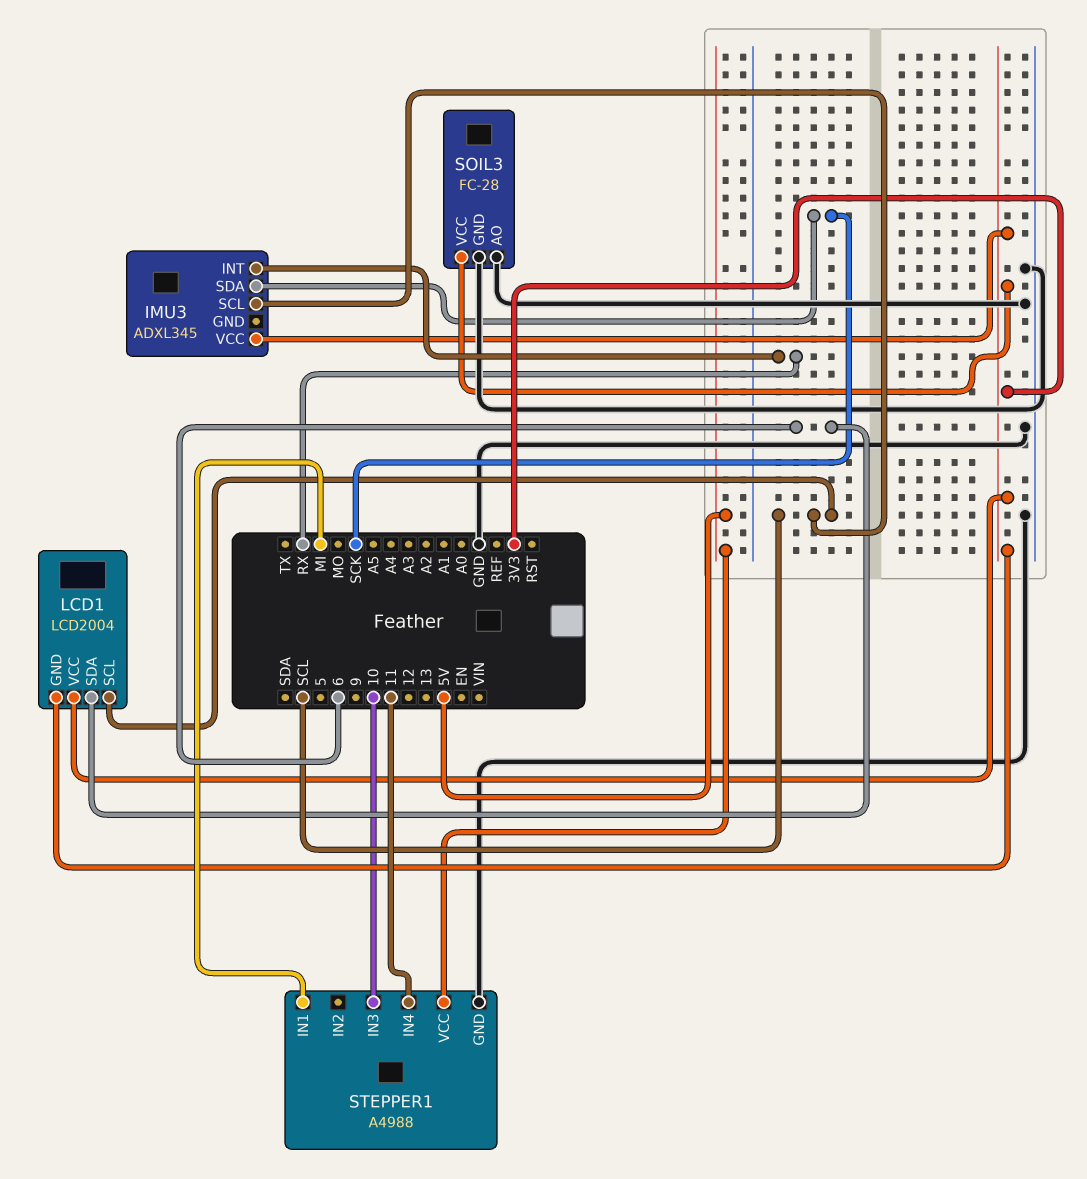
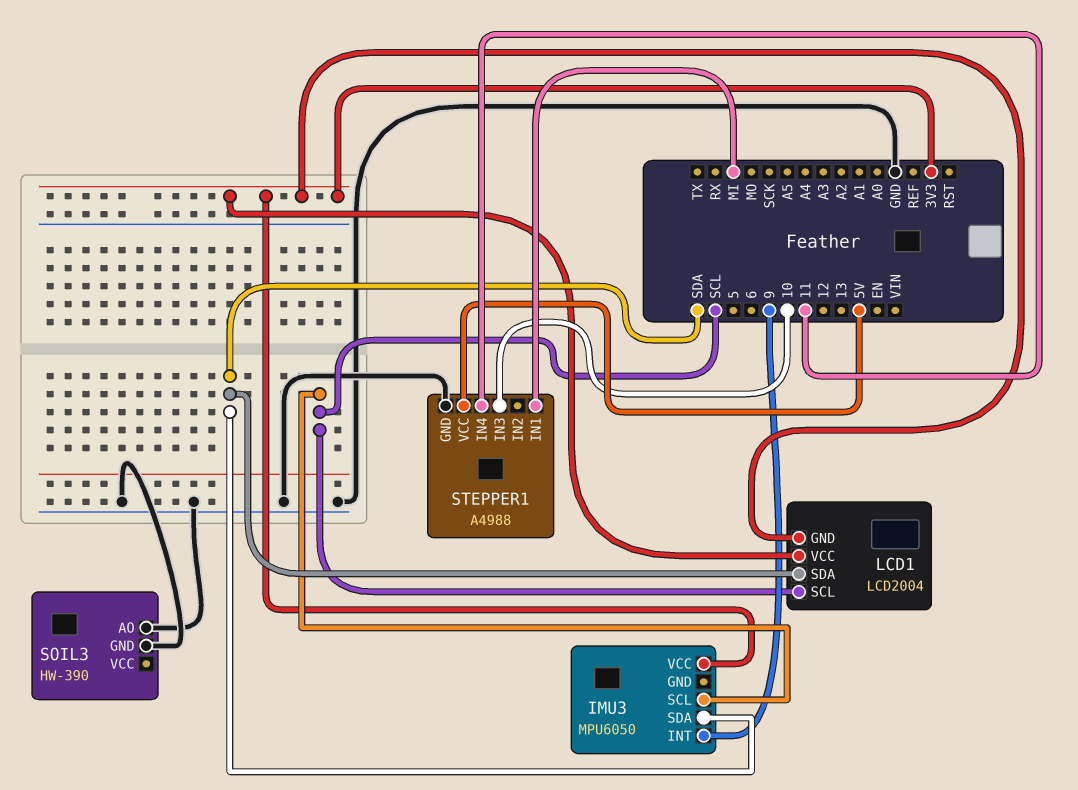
IMU3: ADXL345 -> MPU6050
IMU3 pin INT: RX -> 9
IMU3 pin SDA: SCK -> SDA
LCD1 pin SDA: 6 -> SDA
SOIL3: FC-28 -> HW-390
SOIL3 pin VCC: 3V3 -> none

